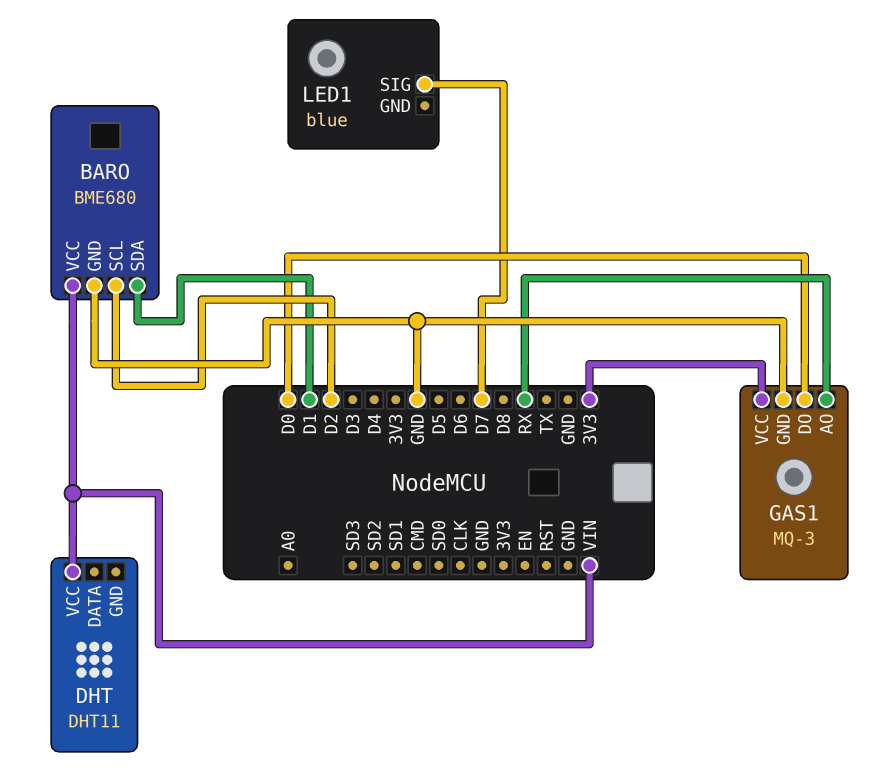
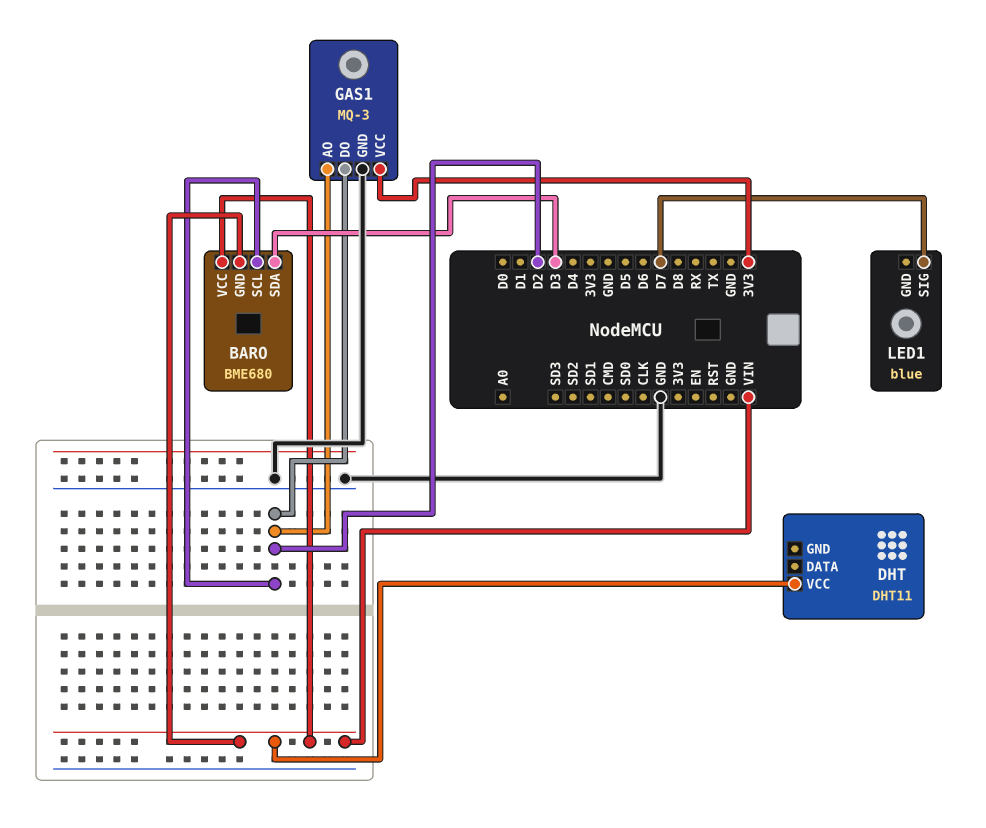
BARO pin GND: GND -> VIN
BARO pin SDA: D1 -> D3
GAS1 pin AO: RX -> D2
GAS1 pin DO: D0 -> D2

